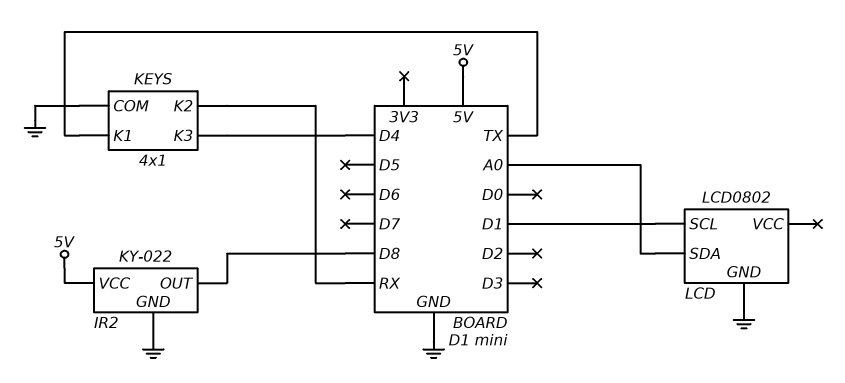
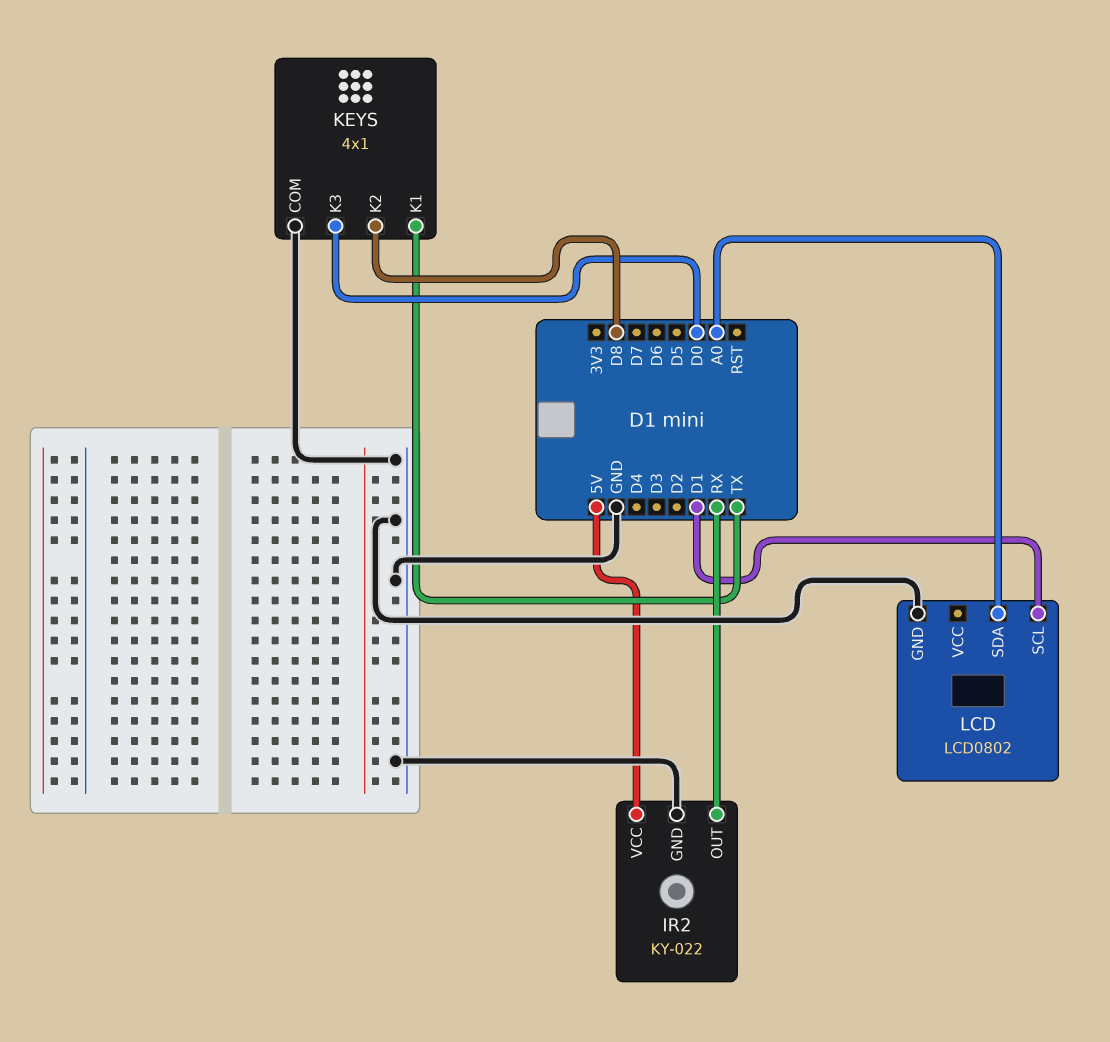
IR2 pin OUT: D8 -> RX
KEYS pin K2: RX -> D8
KEYS pin K3: D4 -> D0

